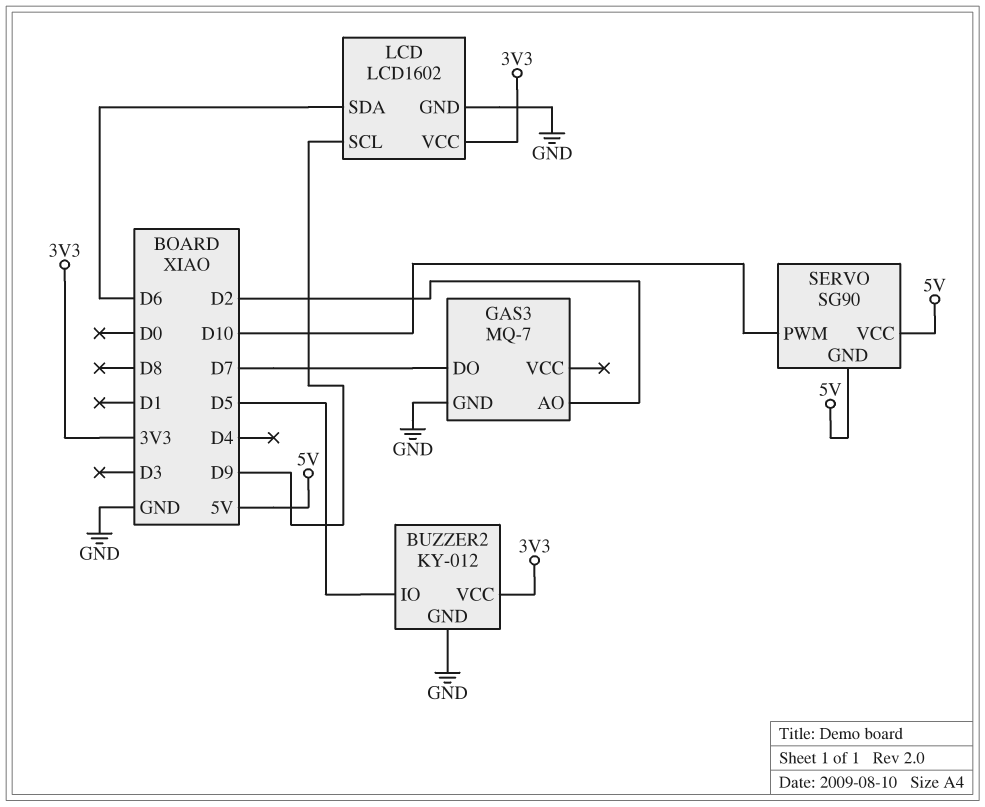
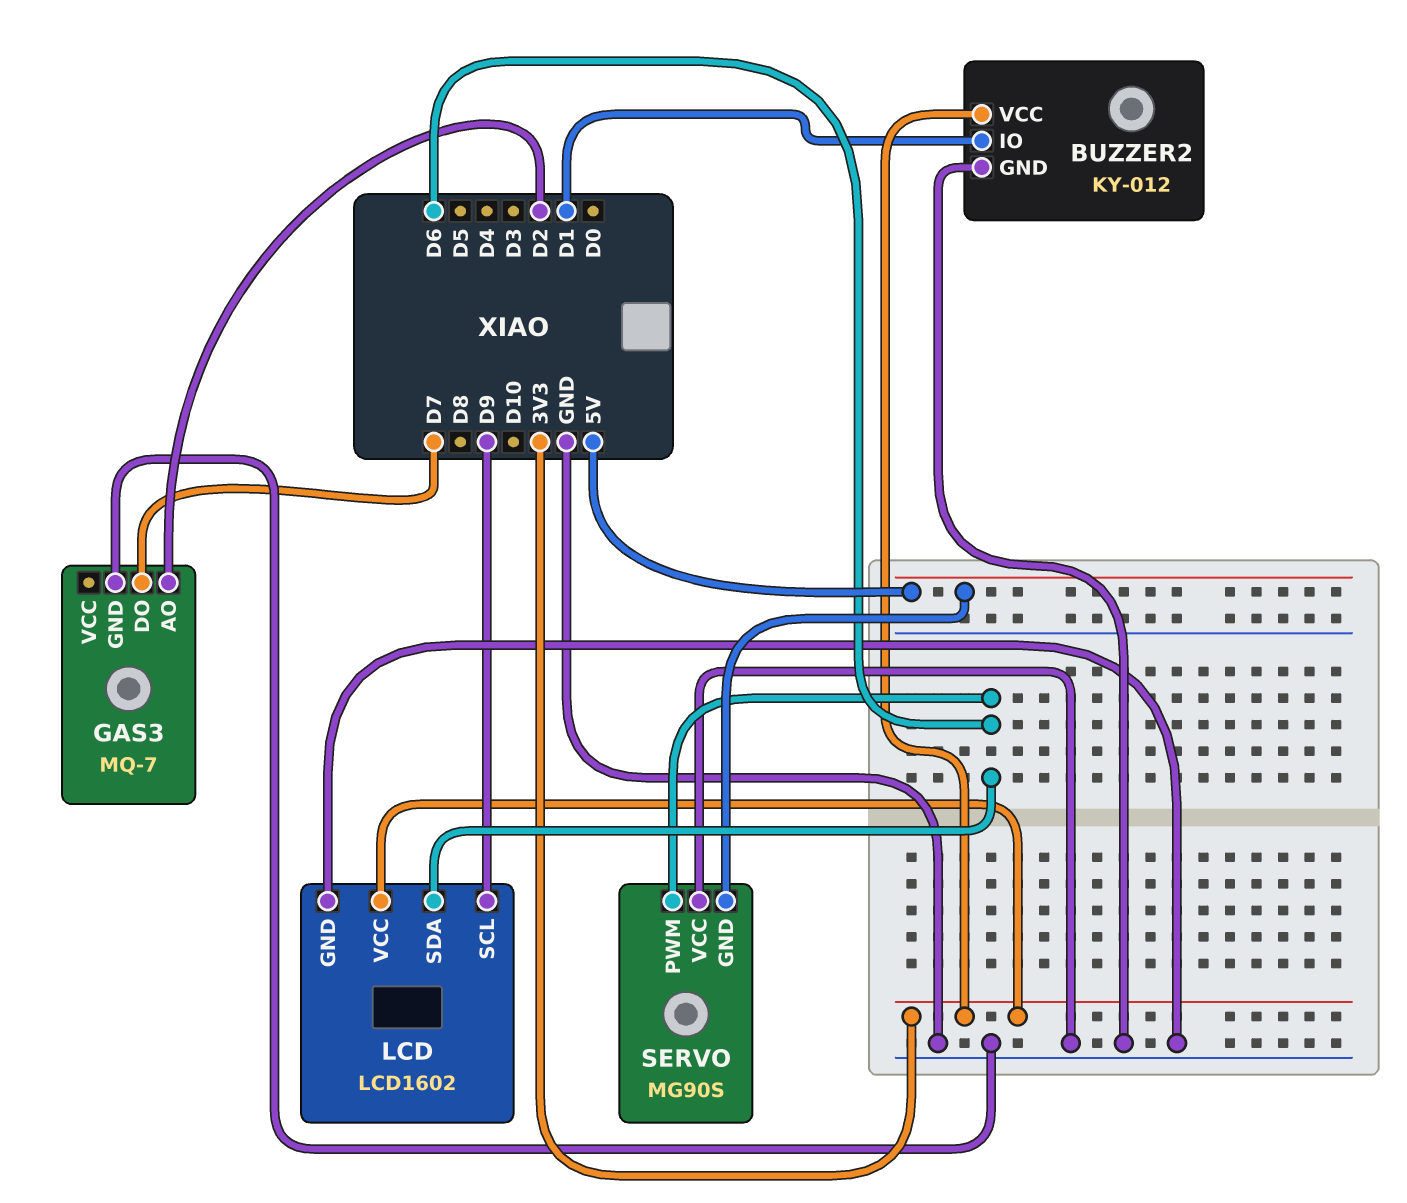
BUZZER2 pin IO: D5 -> D1
SERVO: SG90 -> MG90S
SERVO pin PWM: D10 -> D6
SERVO pin VCC: 5V -> GND

